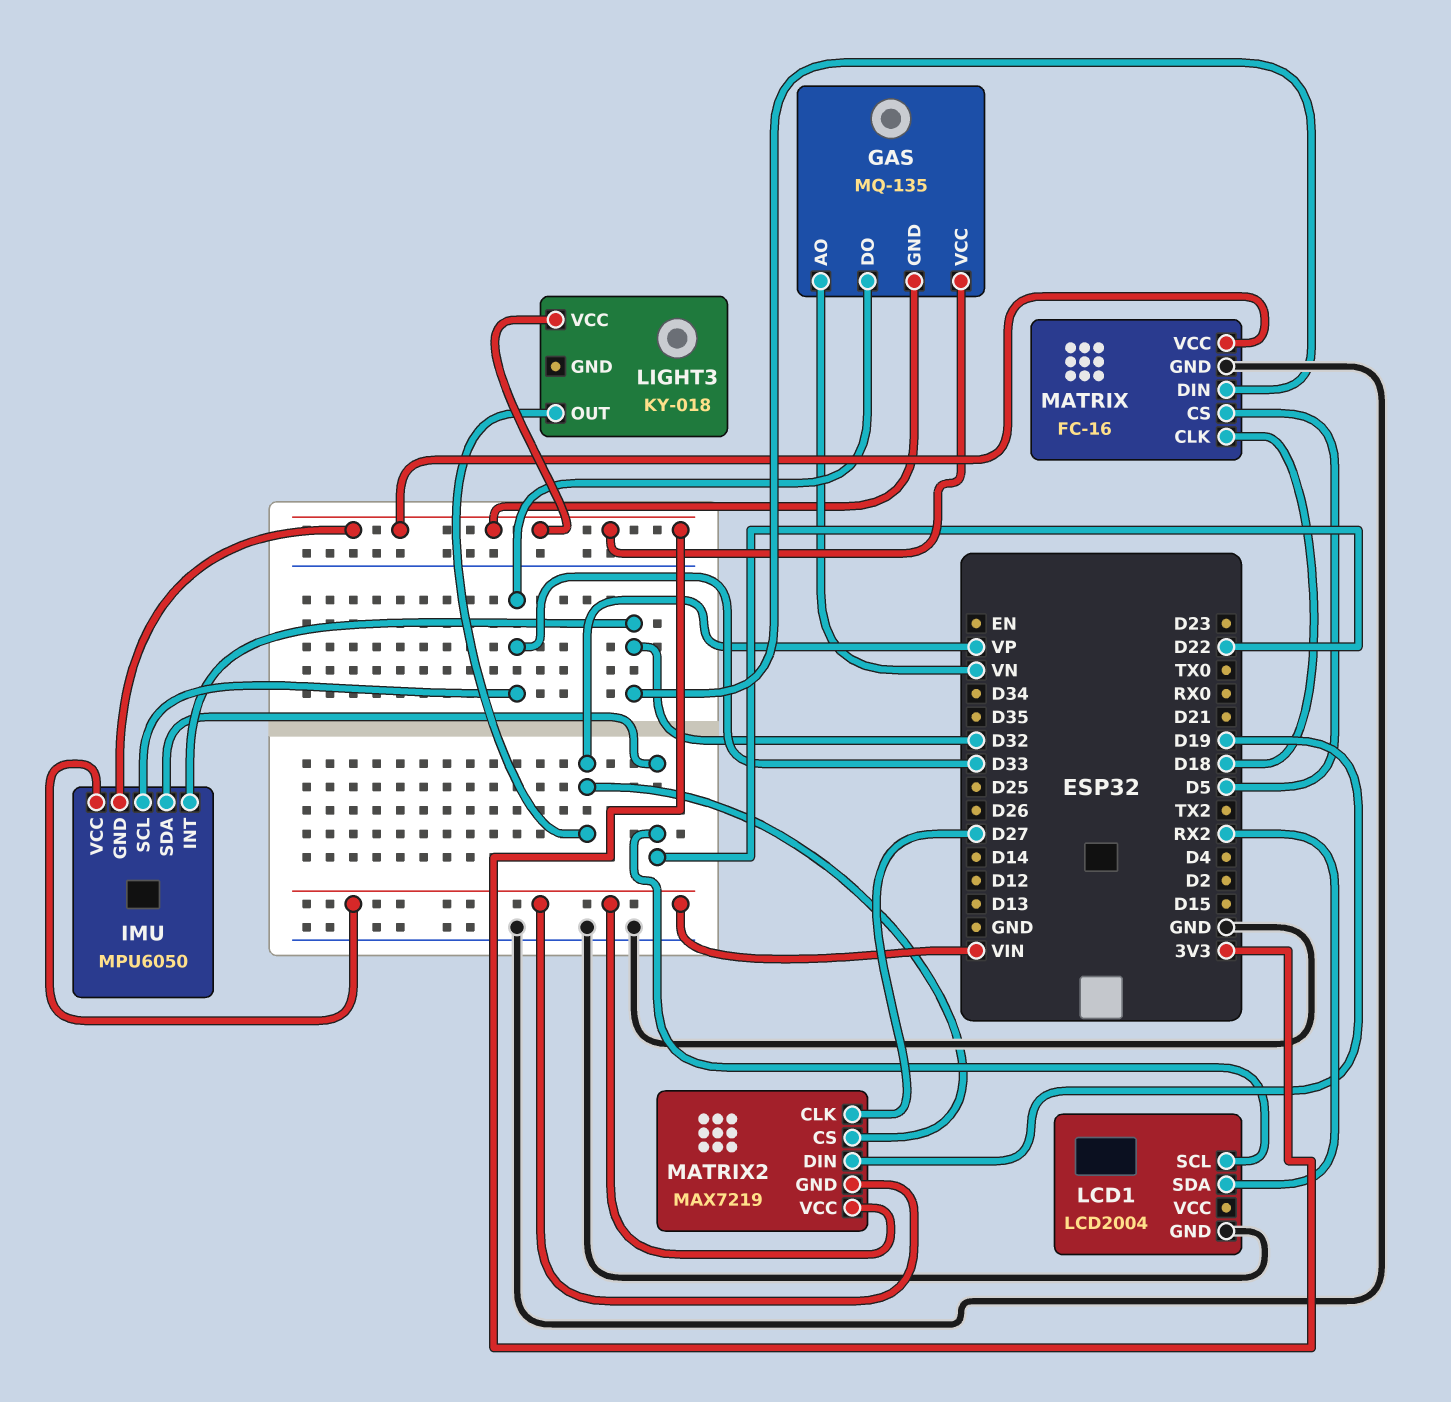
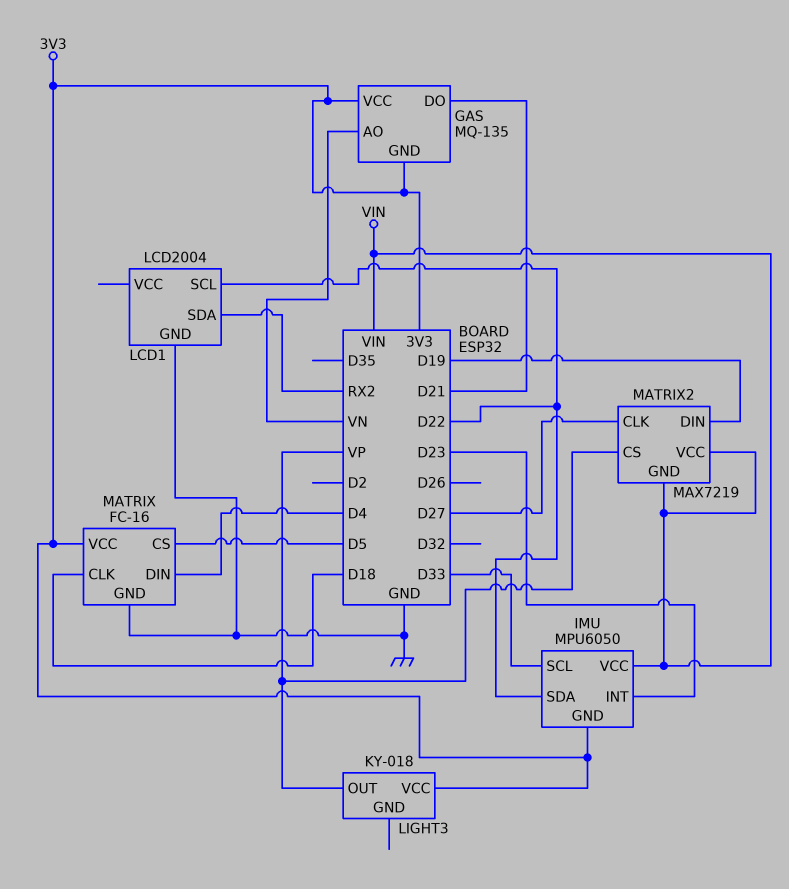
GAS pin DO: D33 -> D21
IMU pin INT: D32 -> D23
MATRIX pin DIN: D32 -> D4

